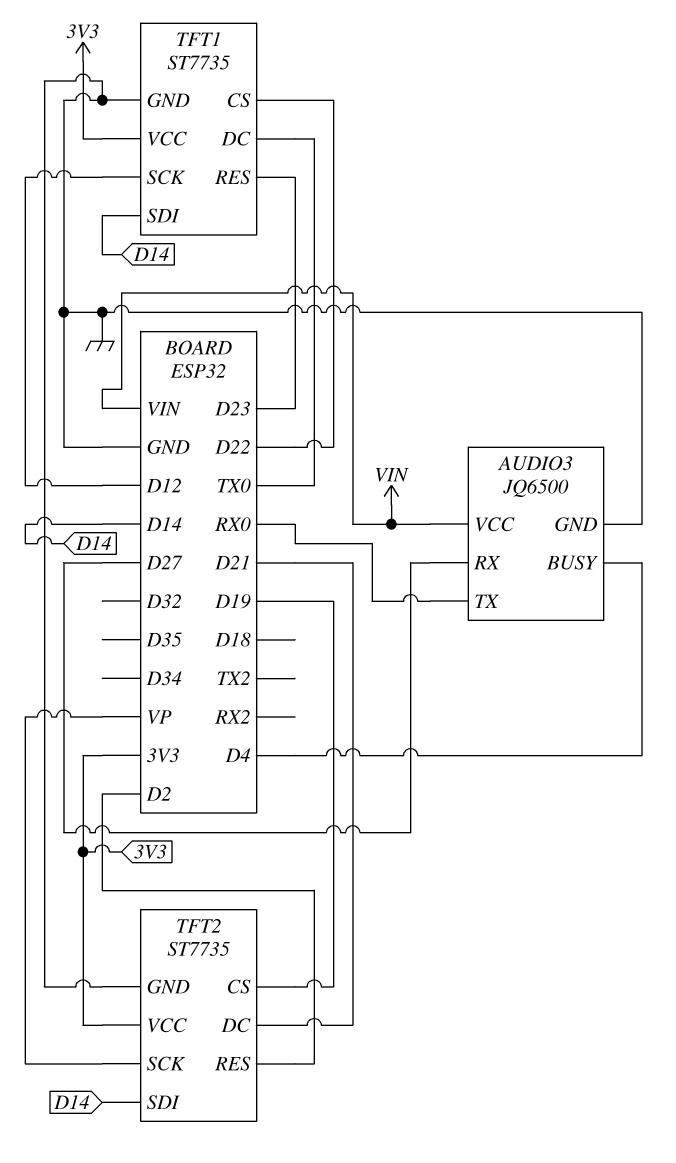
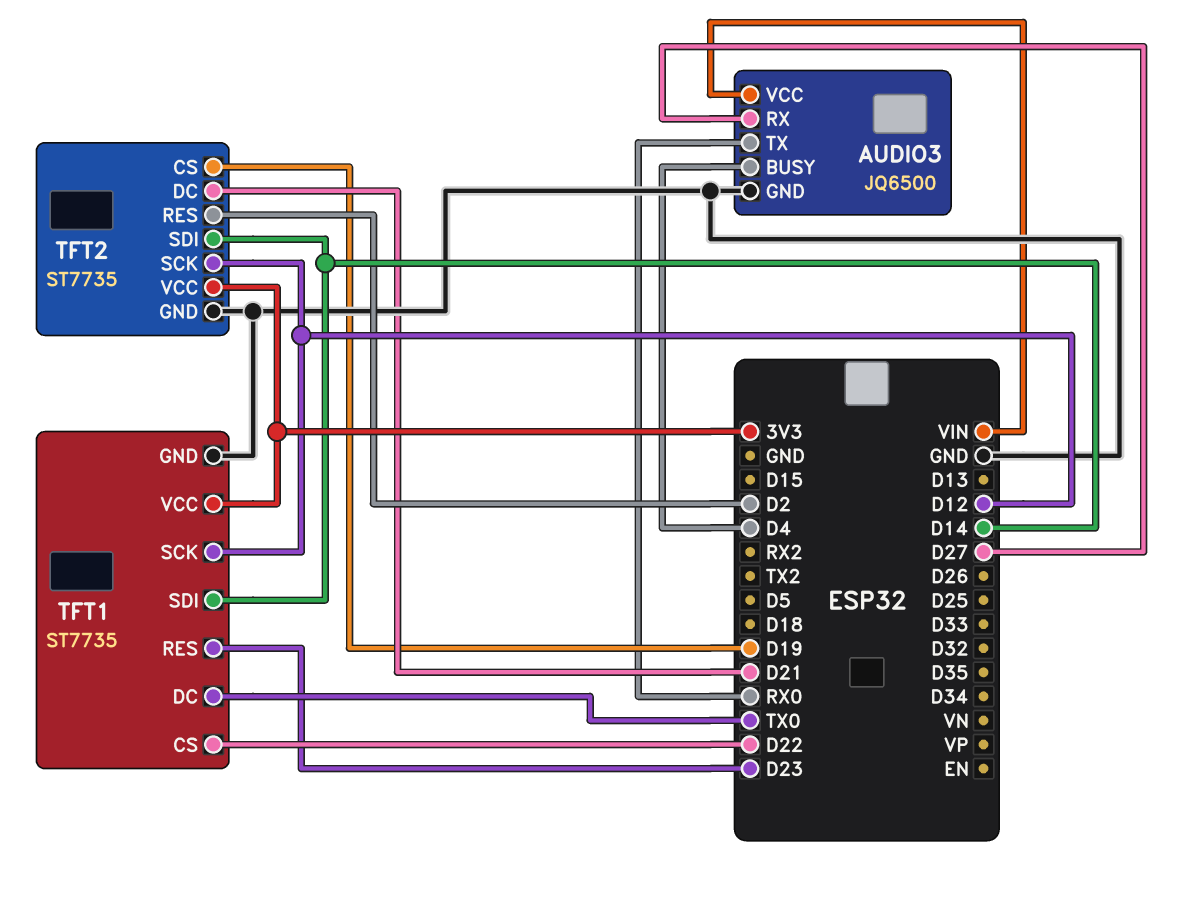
TFT2 pin SCK: VP -> D12

